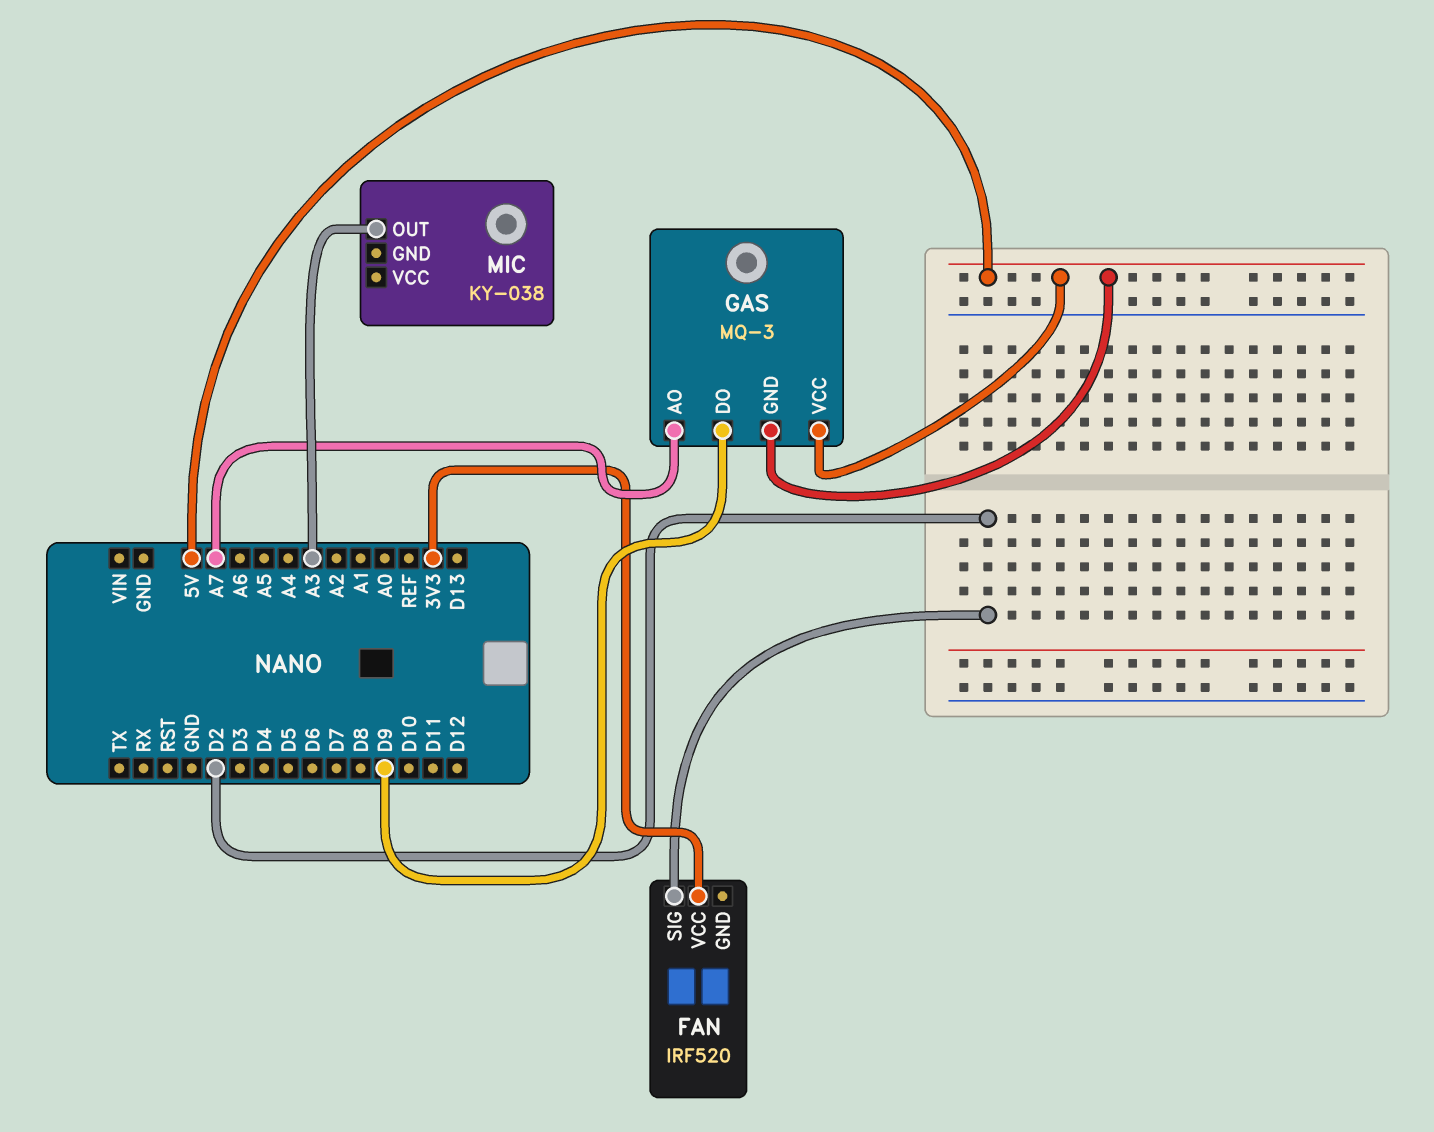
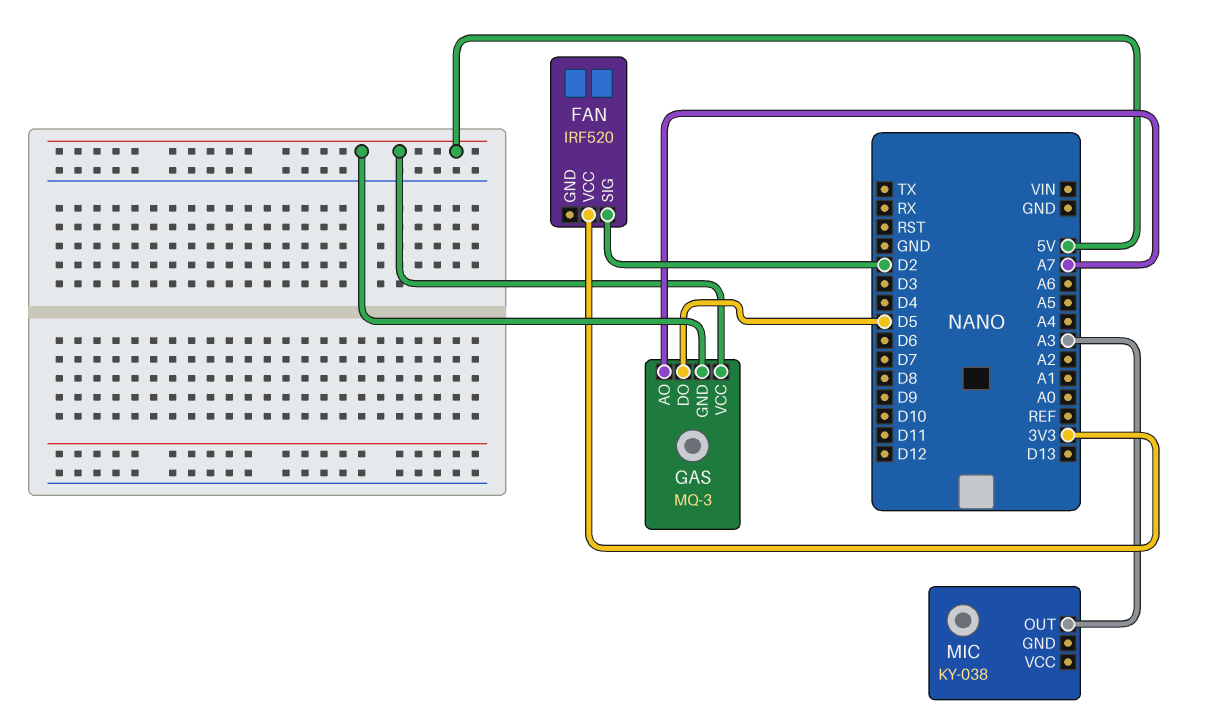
GAS pin DO: D9 -> D5

